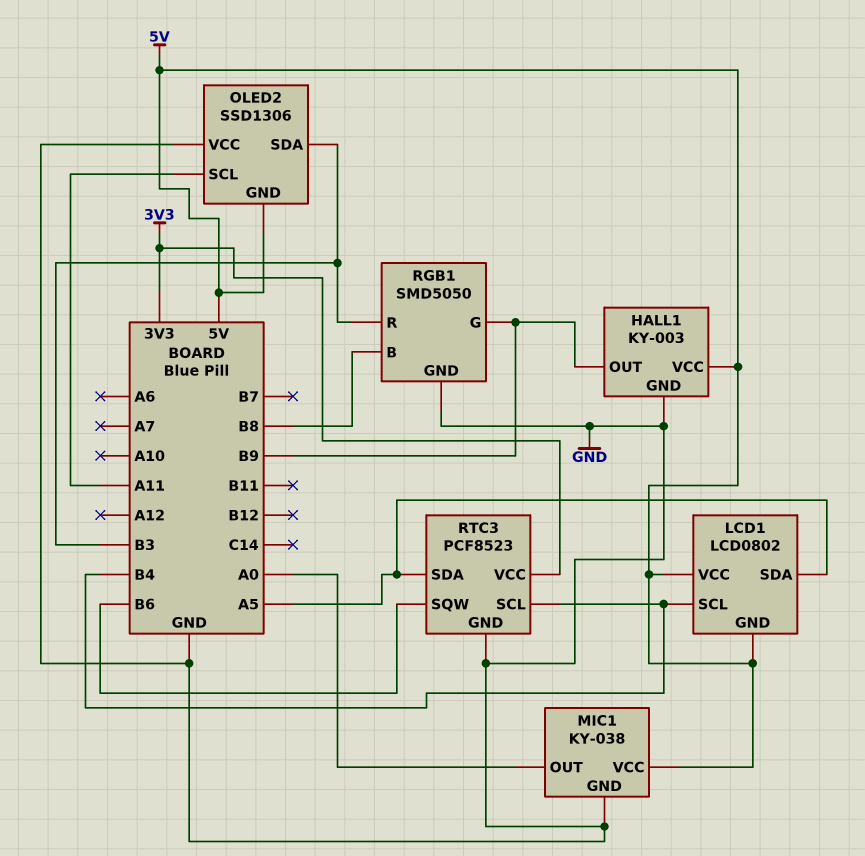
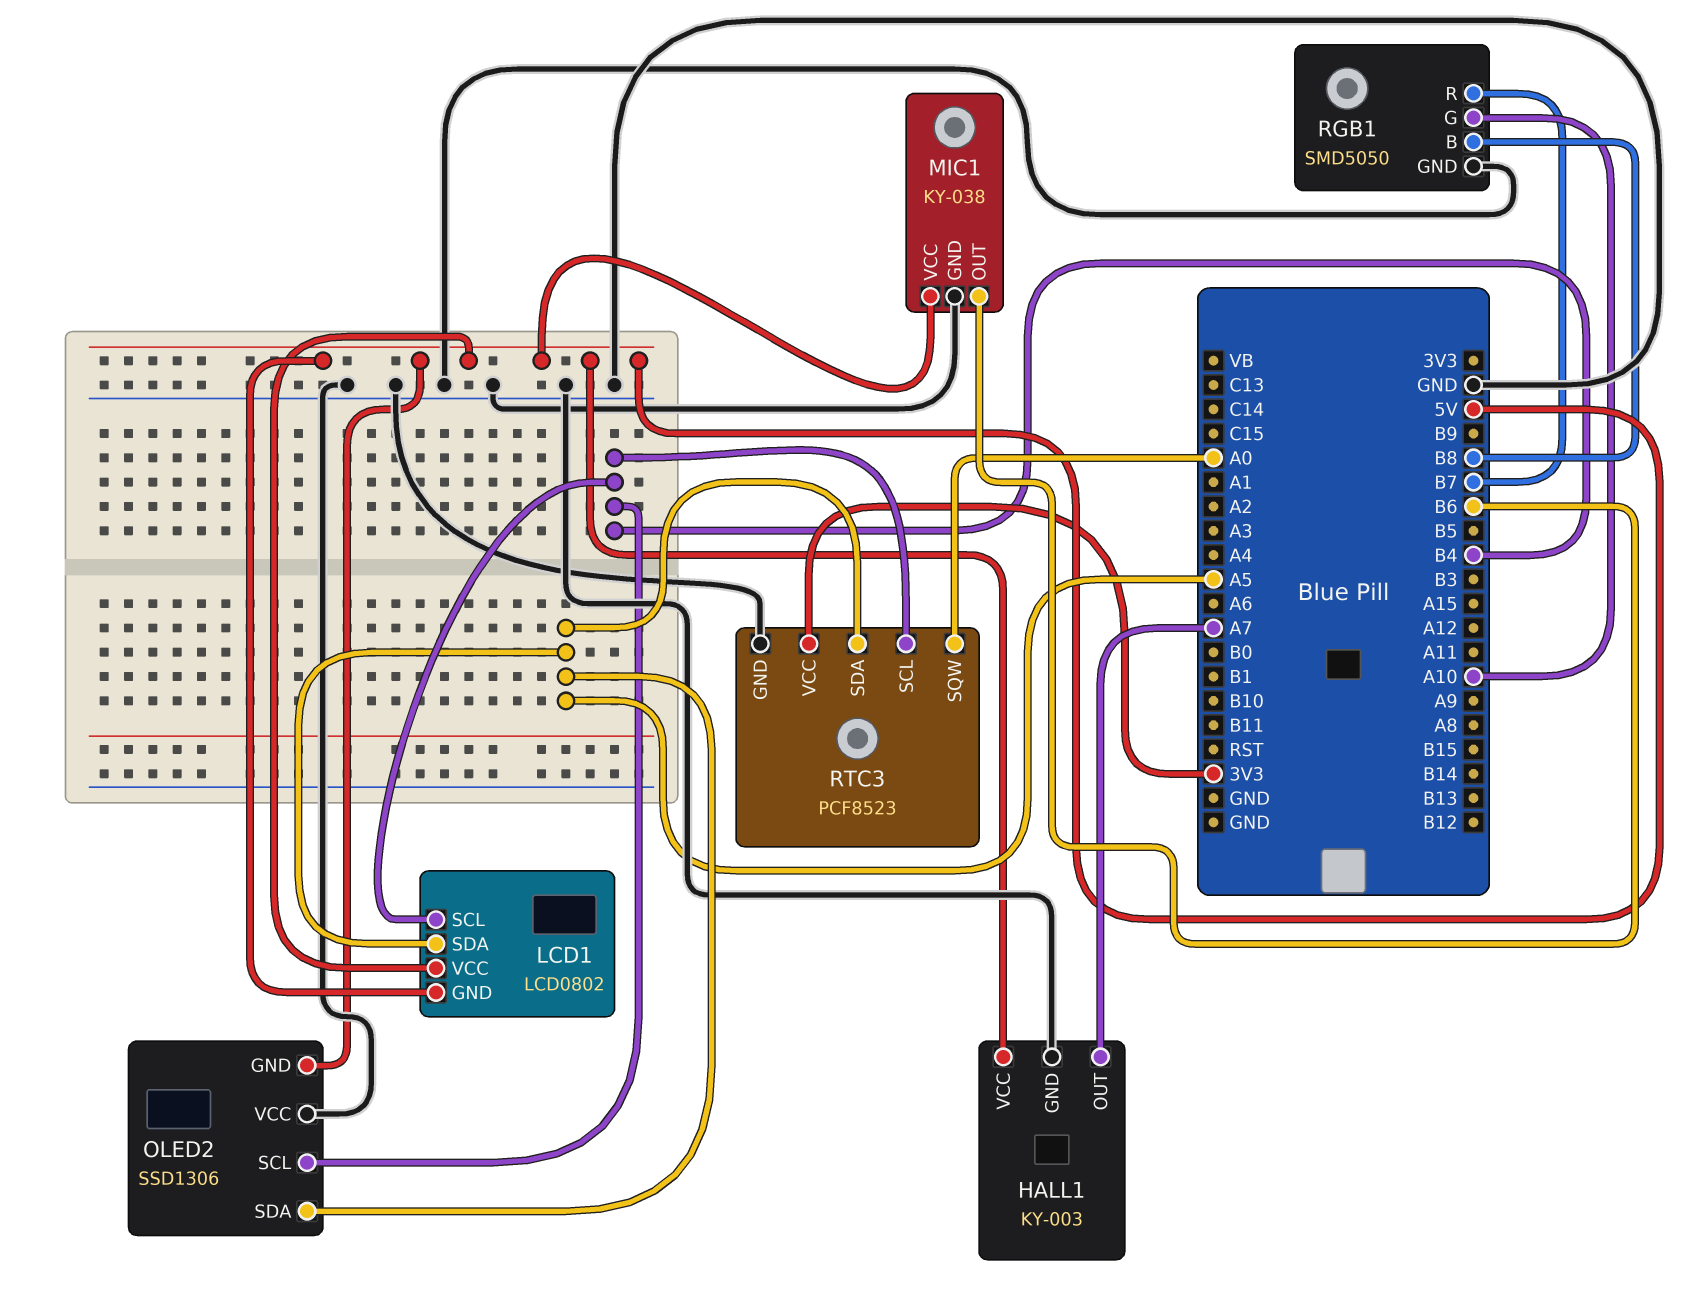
HALL1 pin OUT: B9 -> A7
MIC1 pin OUT: A0 -> B6
OLED2 pin SCL: A11 -> B4
OLED2 pin SDA: B3 -> A5
RGB1 pin G: B9 -> A10
RGB1 pin R: B3 -> B7
RTC3 pin SQW: B6 -> A0

